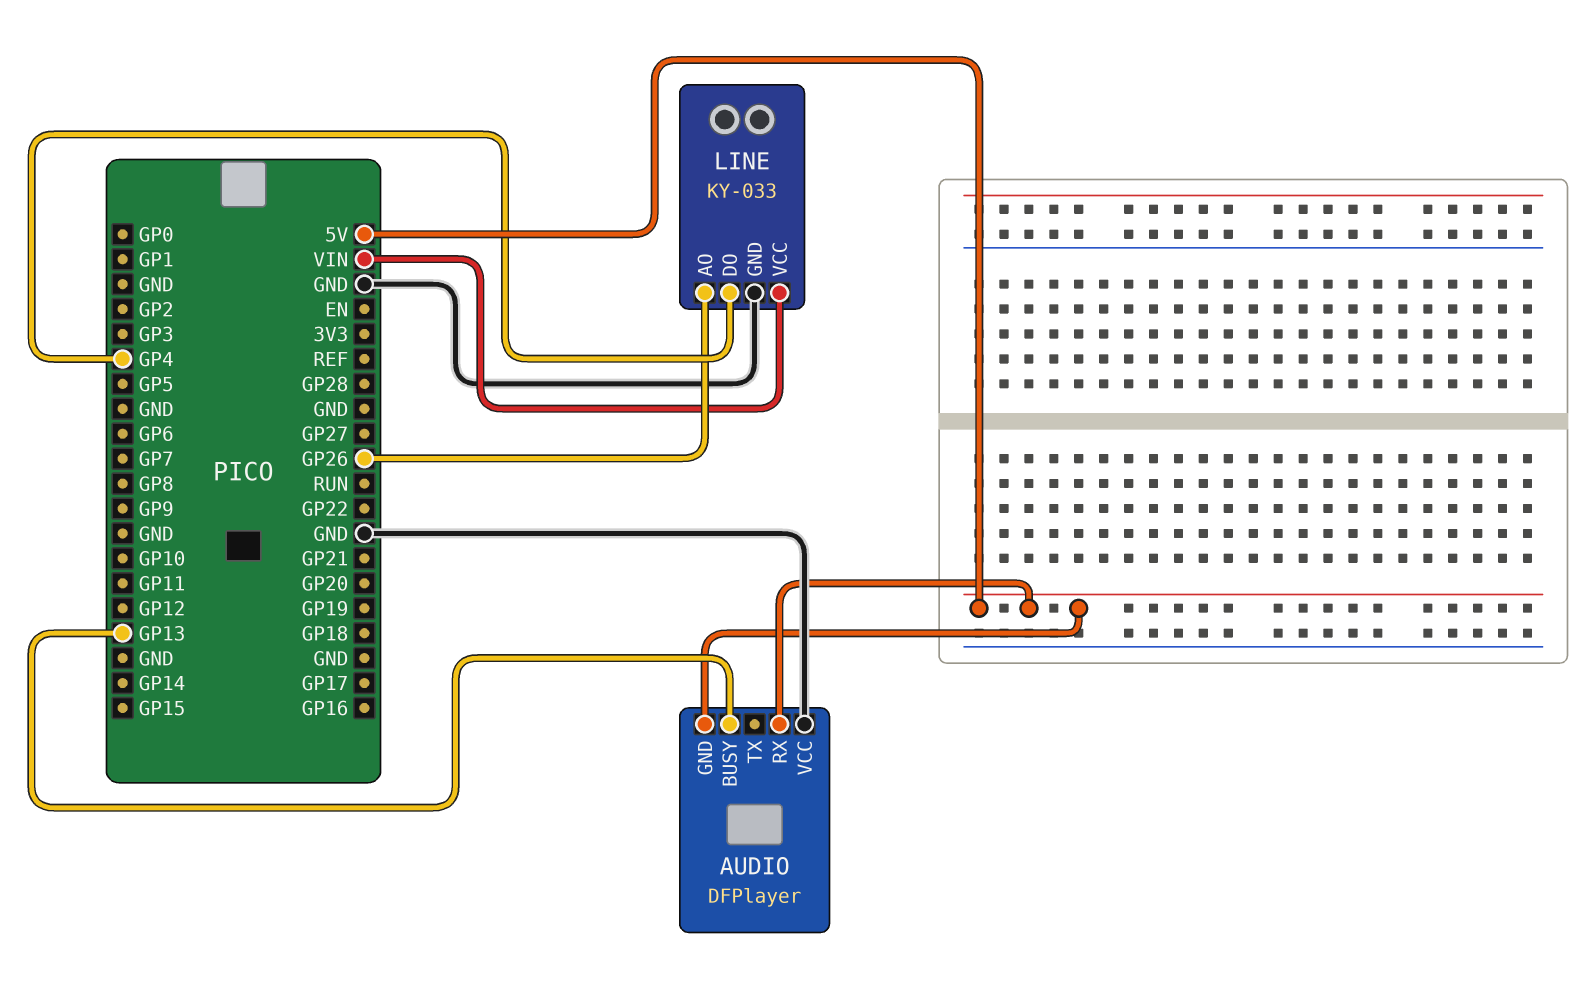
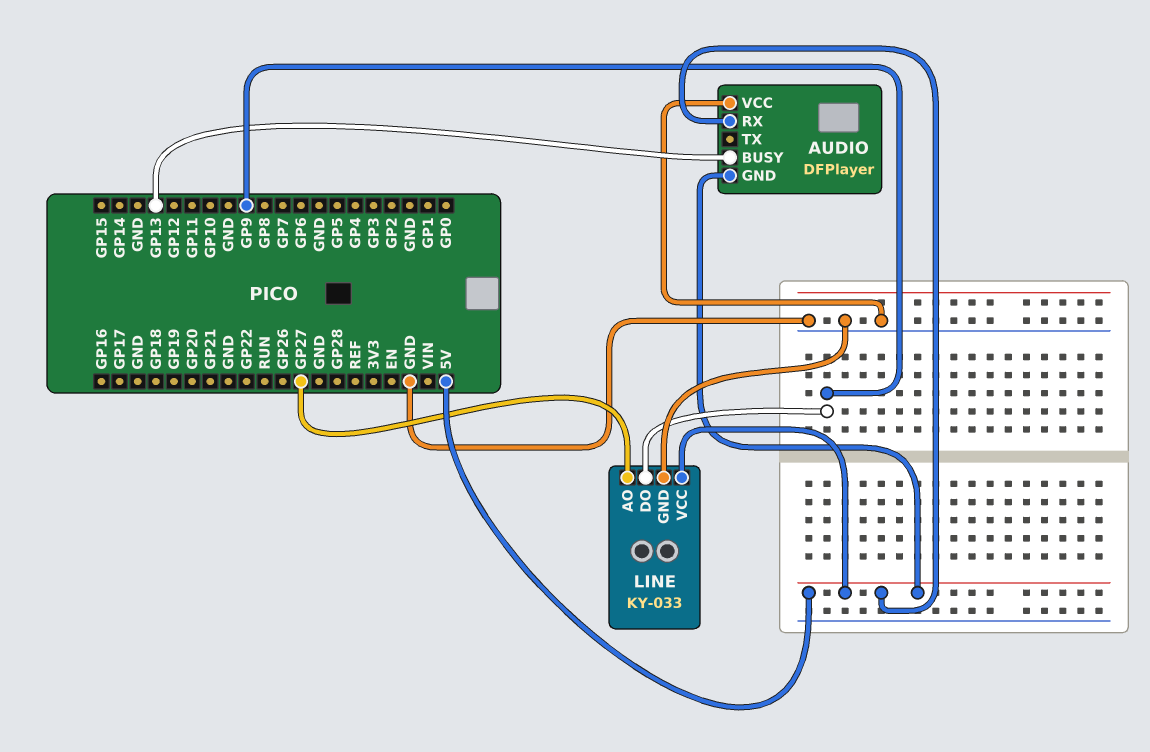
LINE pin AO: GP26 -> GP27
LINE pin DO: GP4 -> GP9
LINE pin VCC: VIN -> 5V

